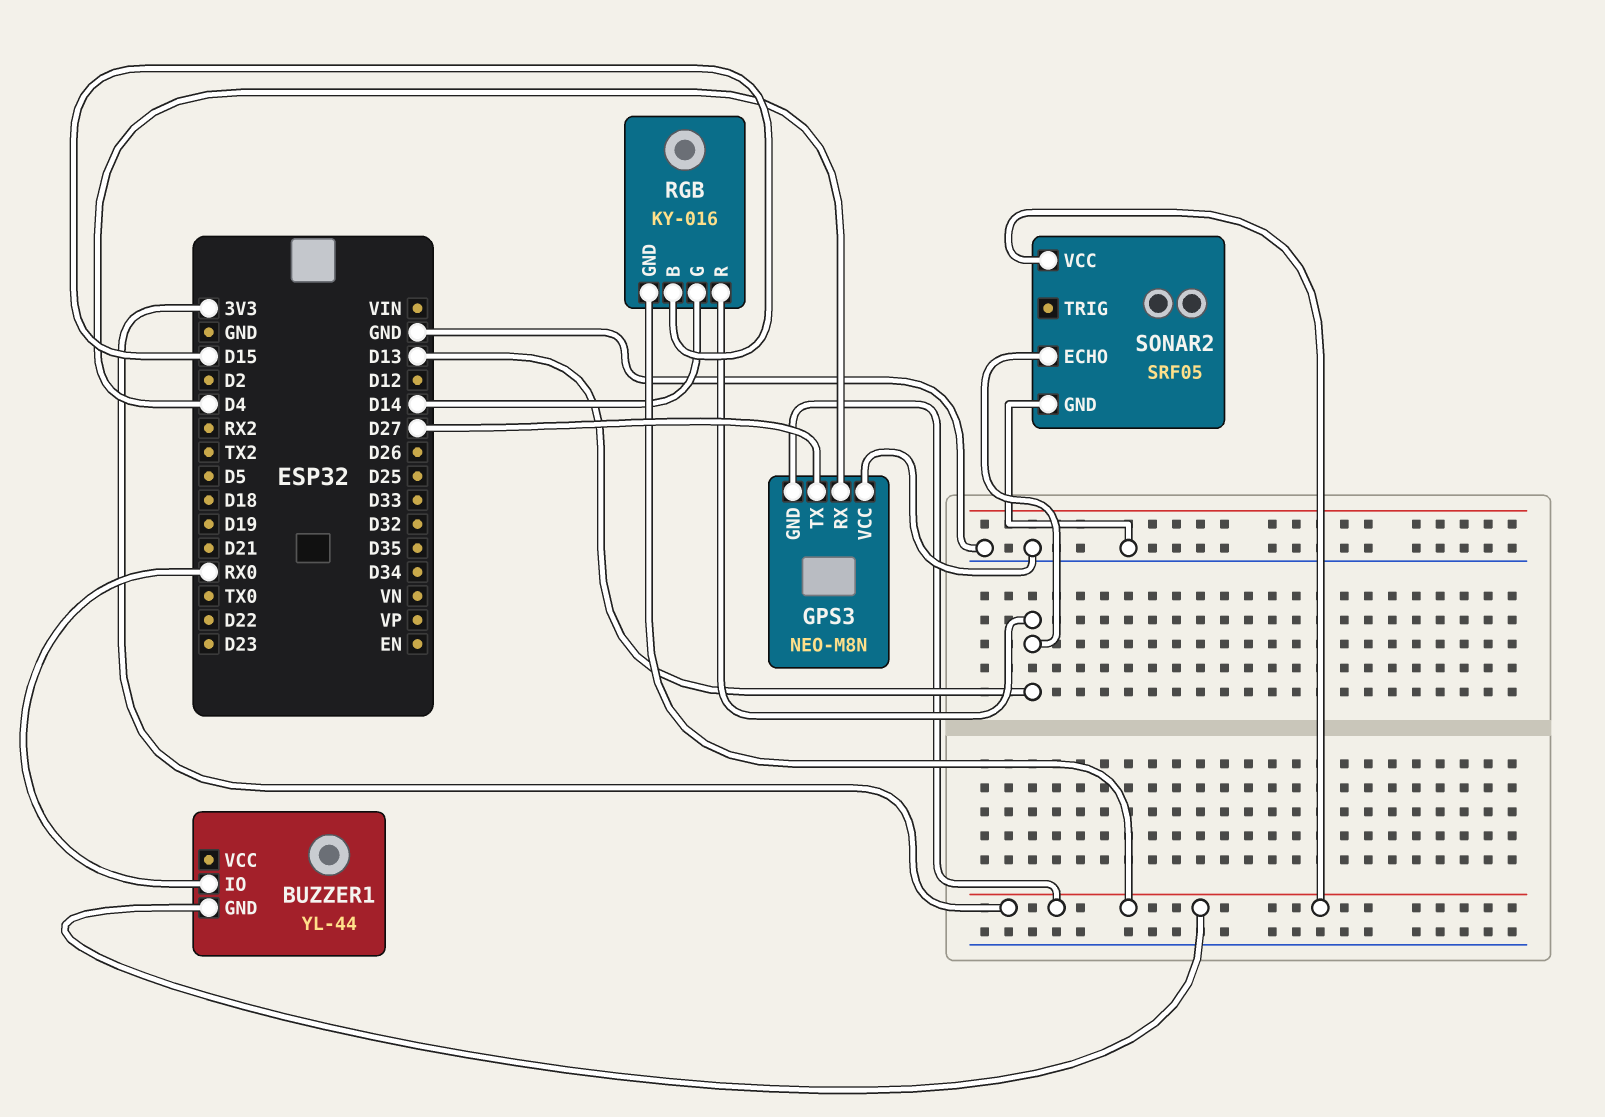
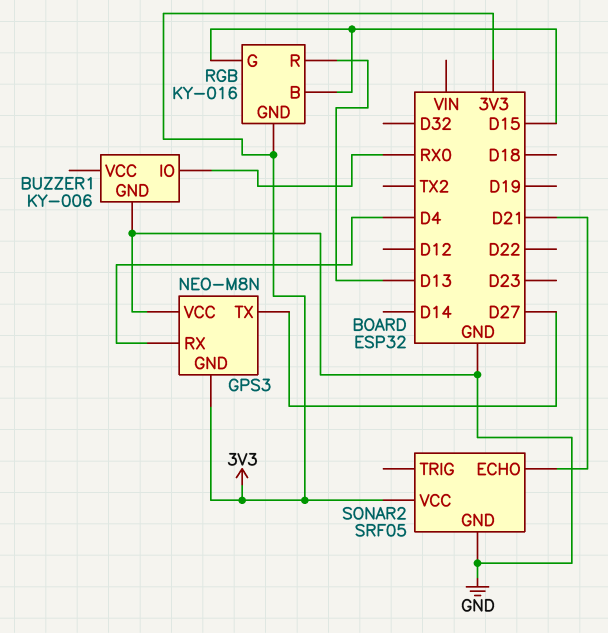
BUZZER1: YL-44 -> KY-006
BUZZER1 pin GND: 3V3 -> GND
RGB pin G: D14 -> D15
SONAR2 pin ECHO: D13 -> D21

